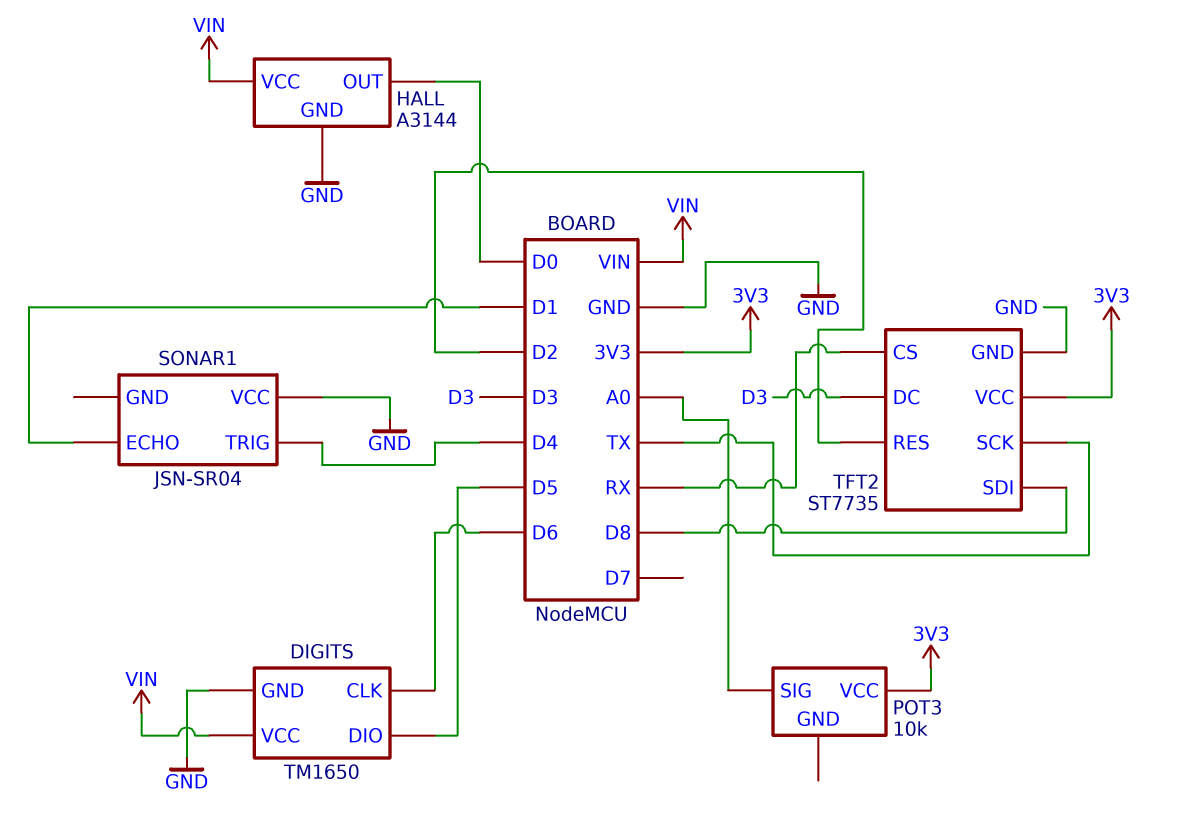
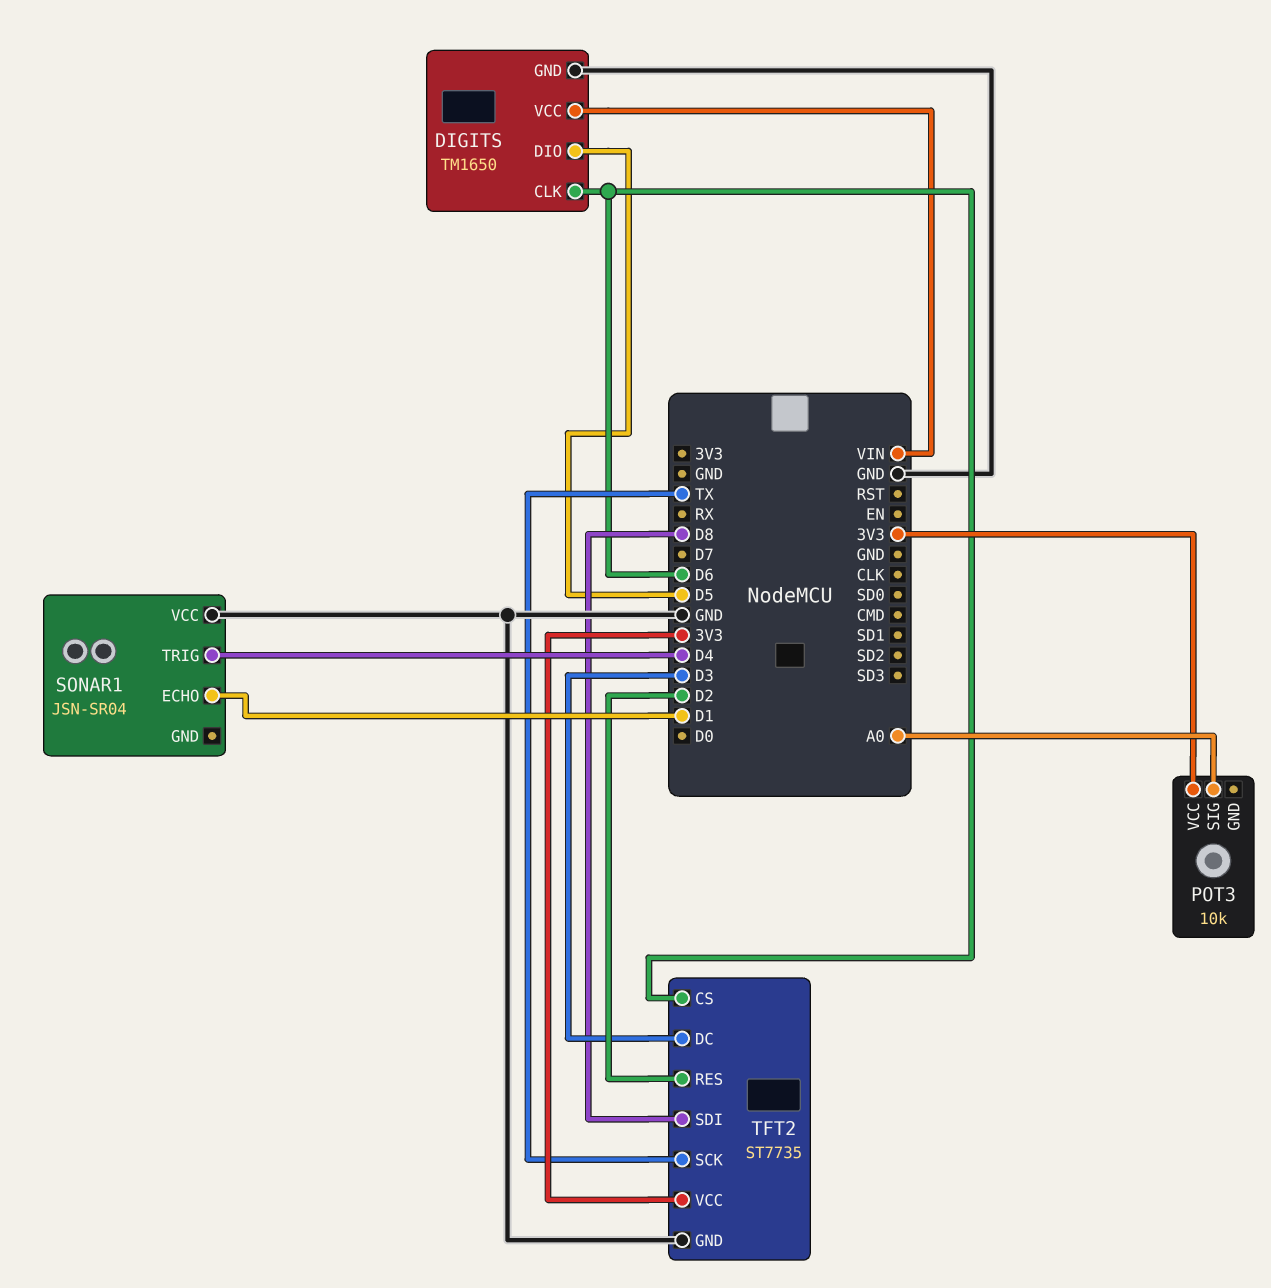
HALL: A3144 -> none
HALL pin GND: GND -> none
HALL pin OUT: D0 -> none
HALL pin VCC: VIN -> none
TFT2 pin CS: RX -> D6

